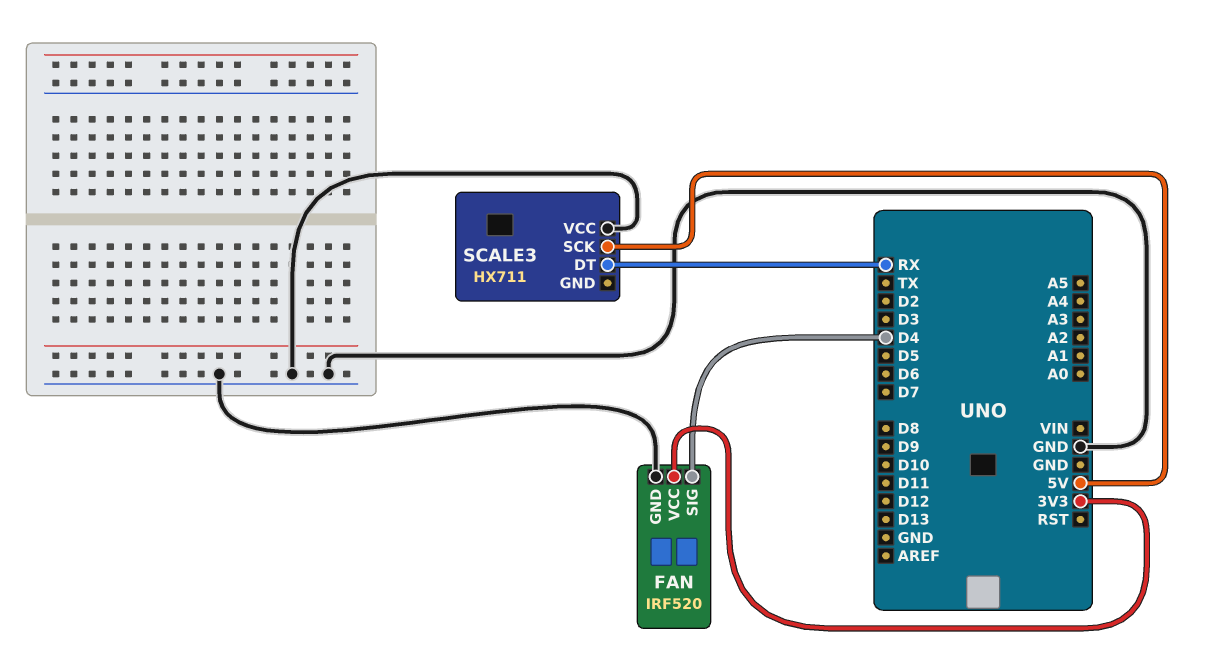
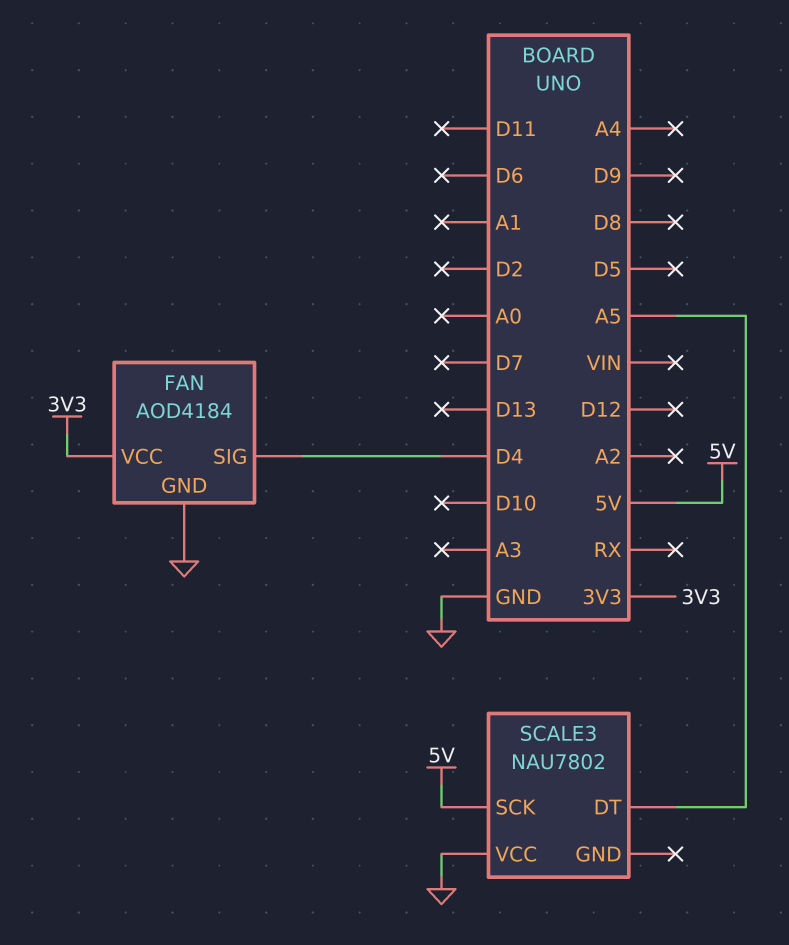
FAN: IRF520 -> AOD4184
SCALE3: HX711 -> NAU7802
SCALE3 pin DT: RX -> A5

